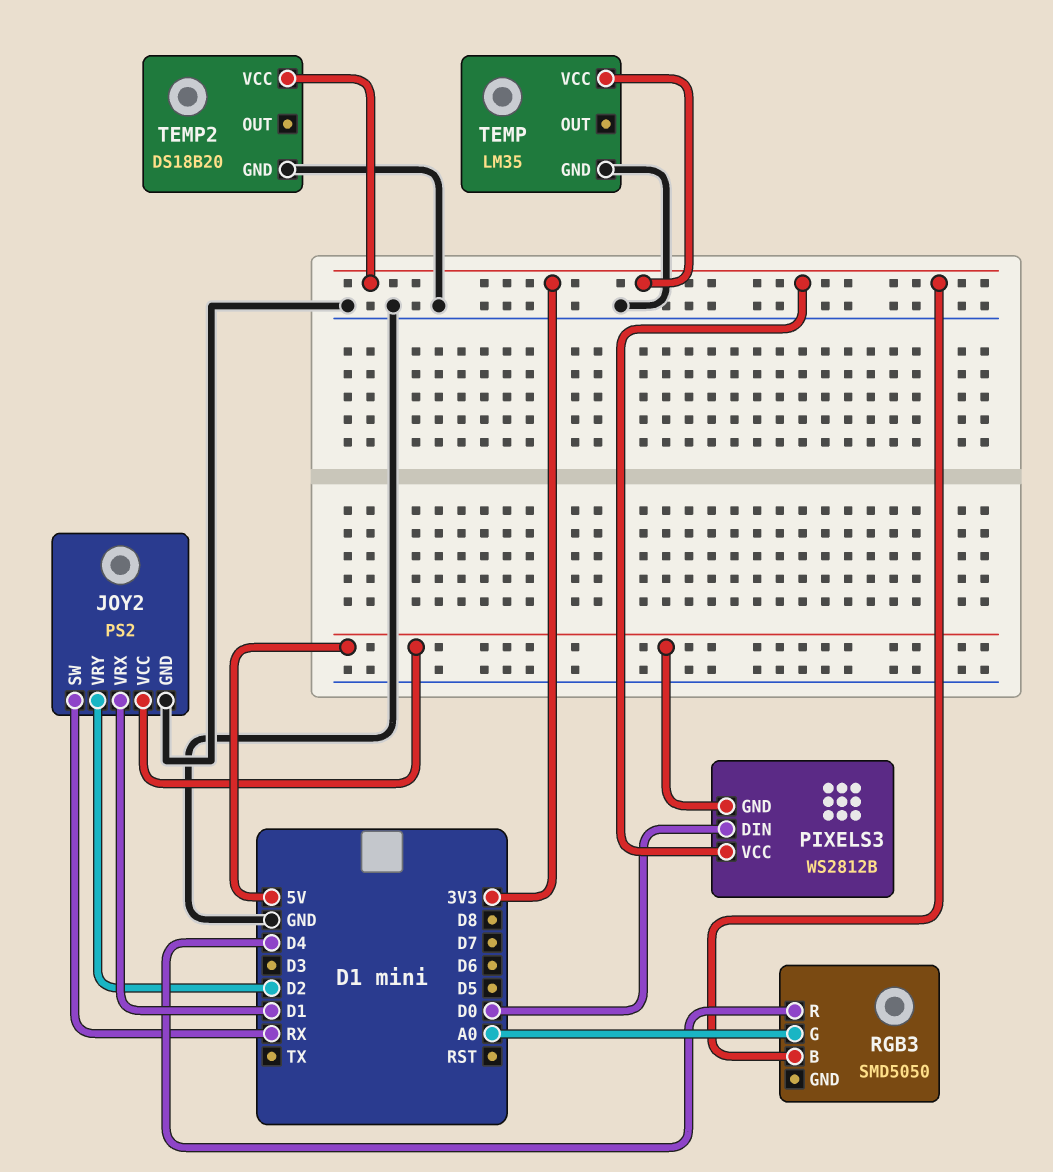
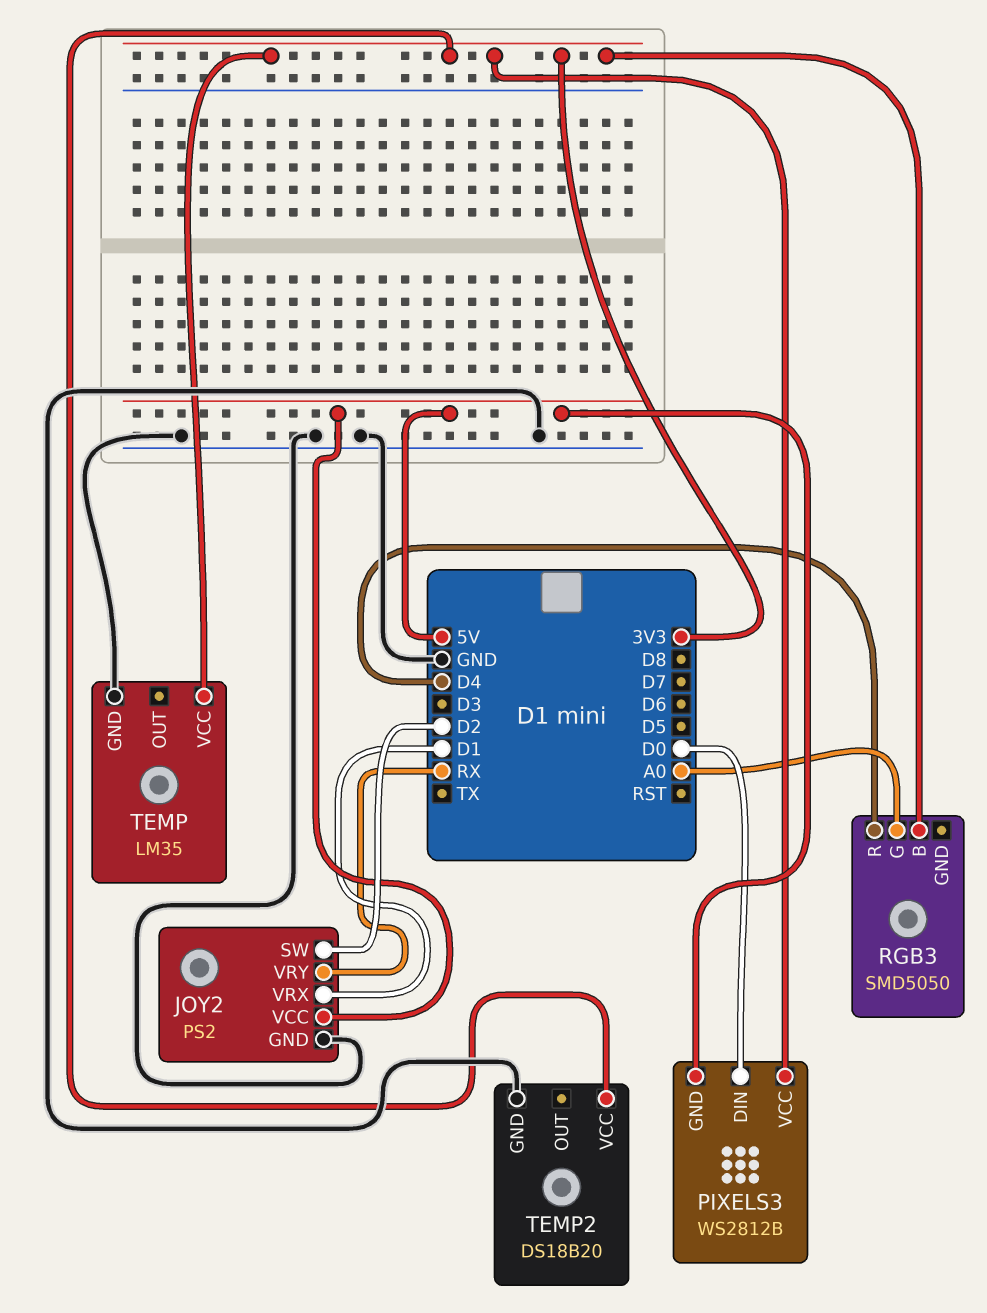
JOY2 pin SW: RX -> D2
JOY2 pin VRY: D2 -> RX

